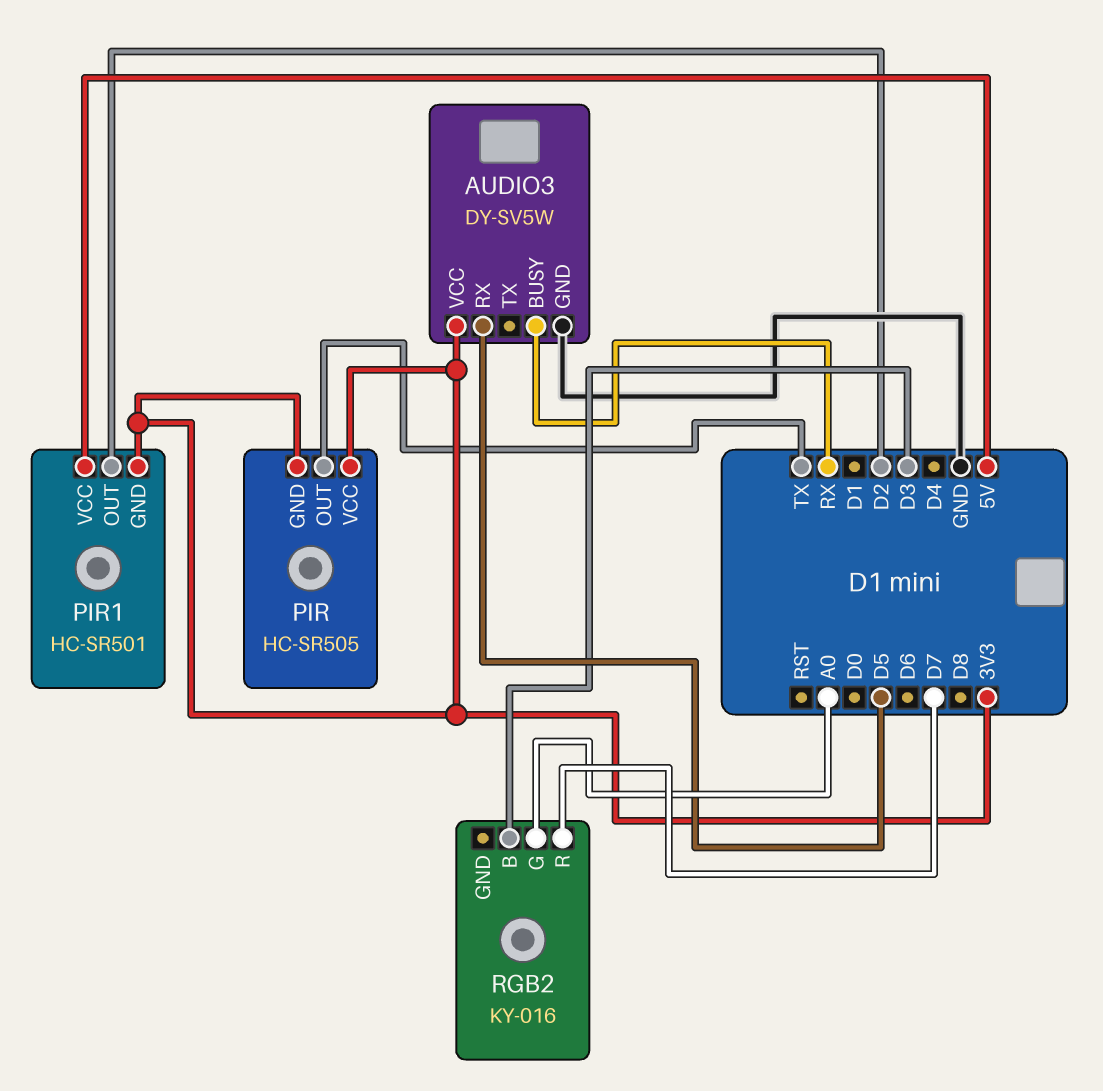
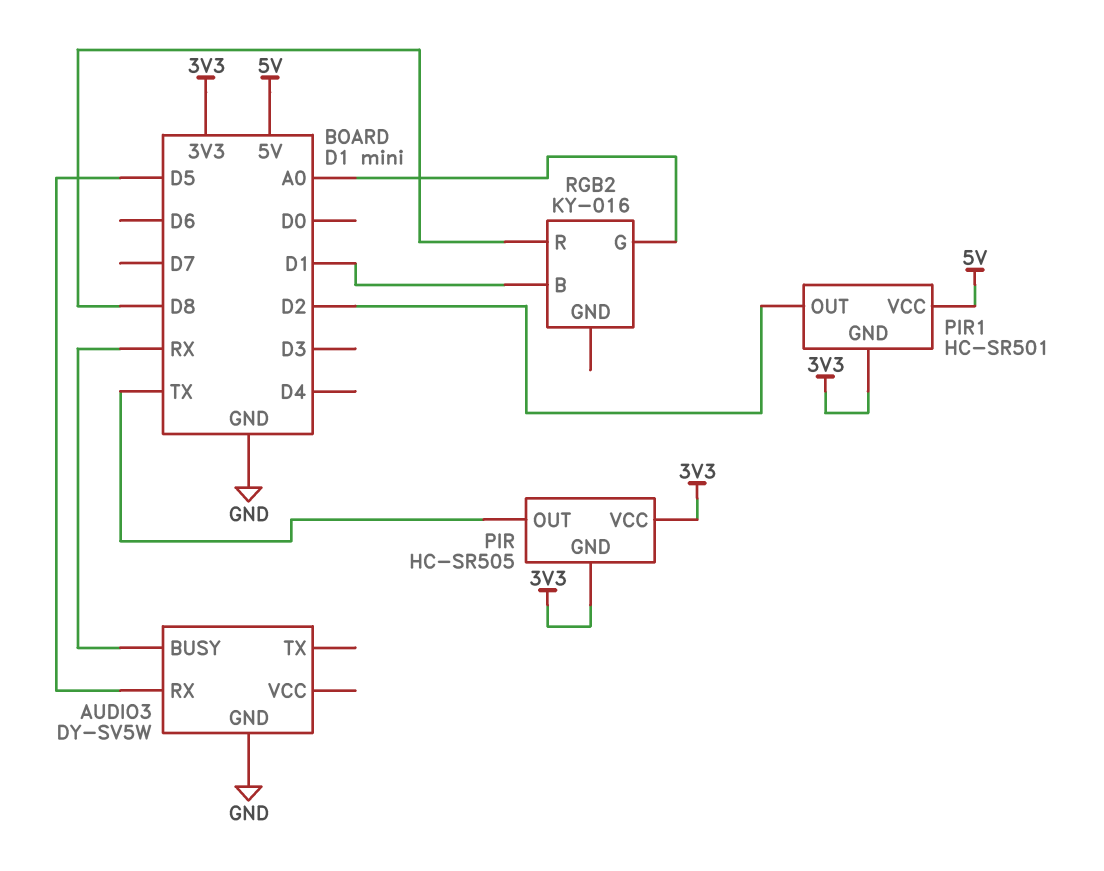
AUDIO3 pin VCC: 3V3 -> none
RGB2 pin B: D3 -> D1
RGB2 pin R: D7 -> D8

